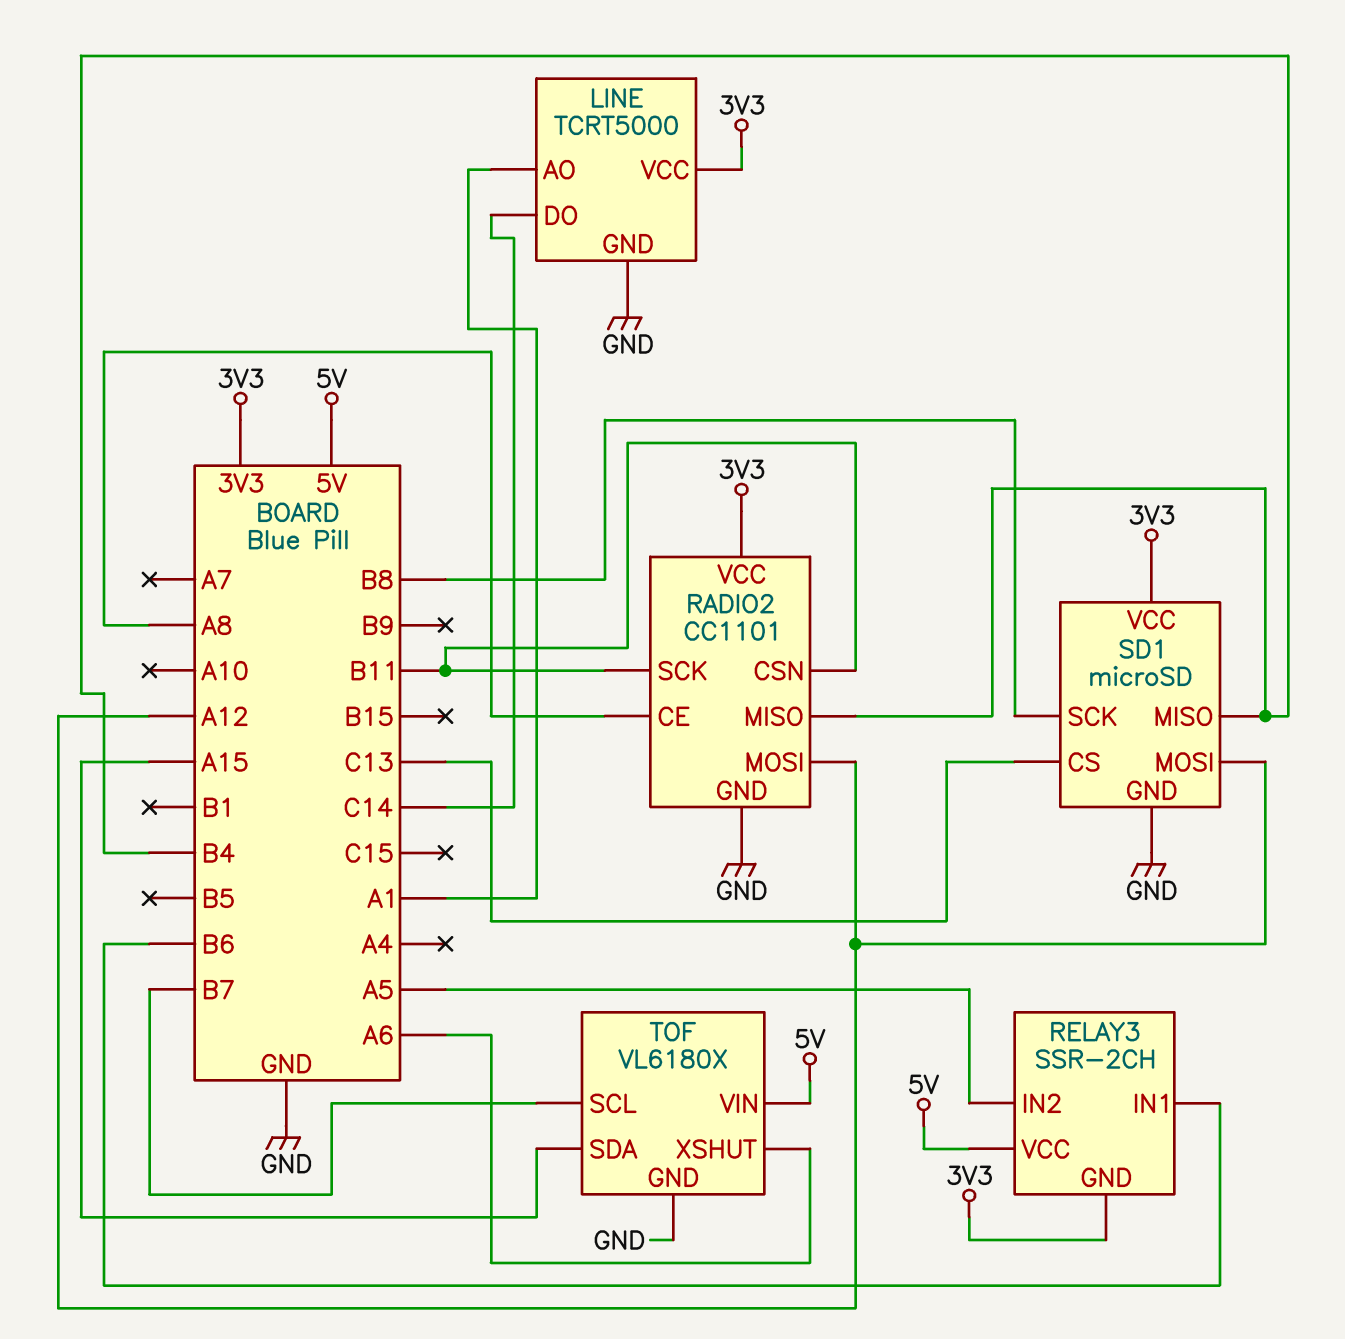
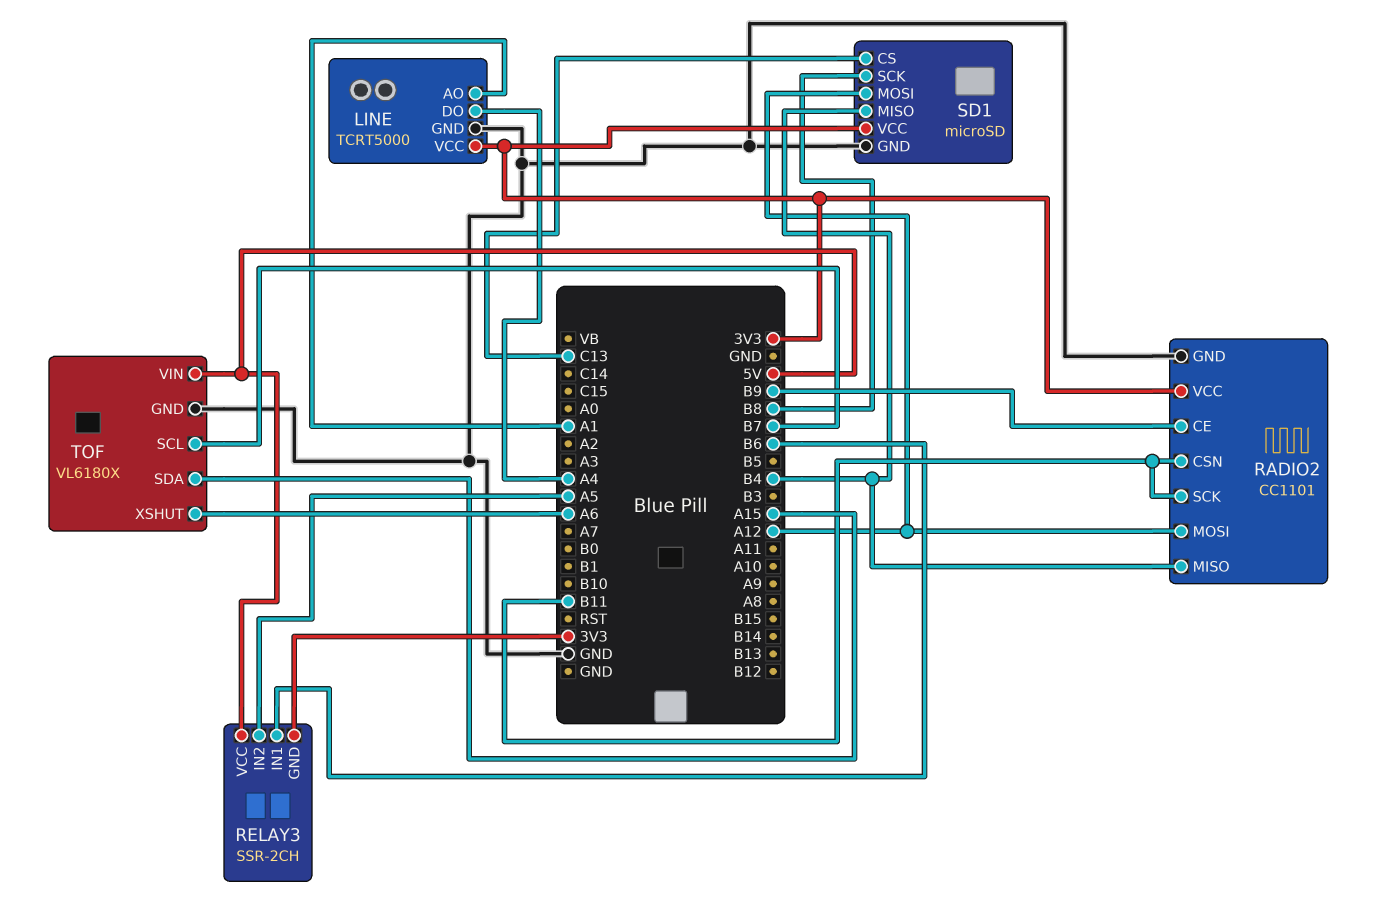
LINE pin DO: C14 -> A4
RADIO2 pin CE: A8 -> B9

